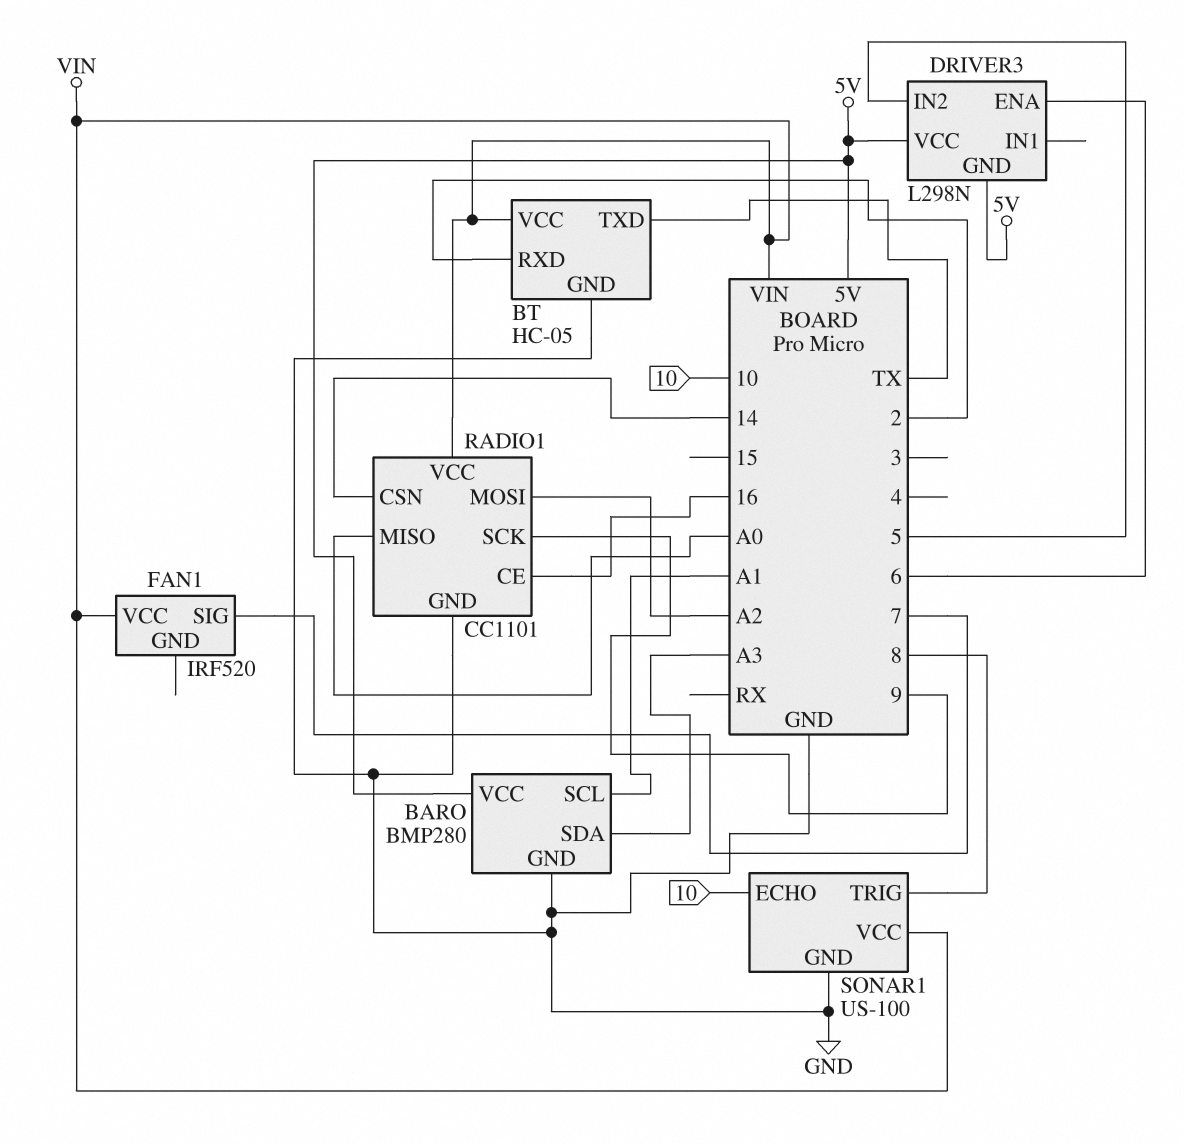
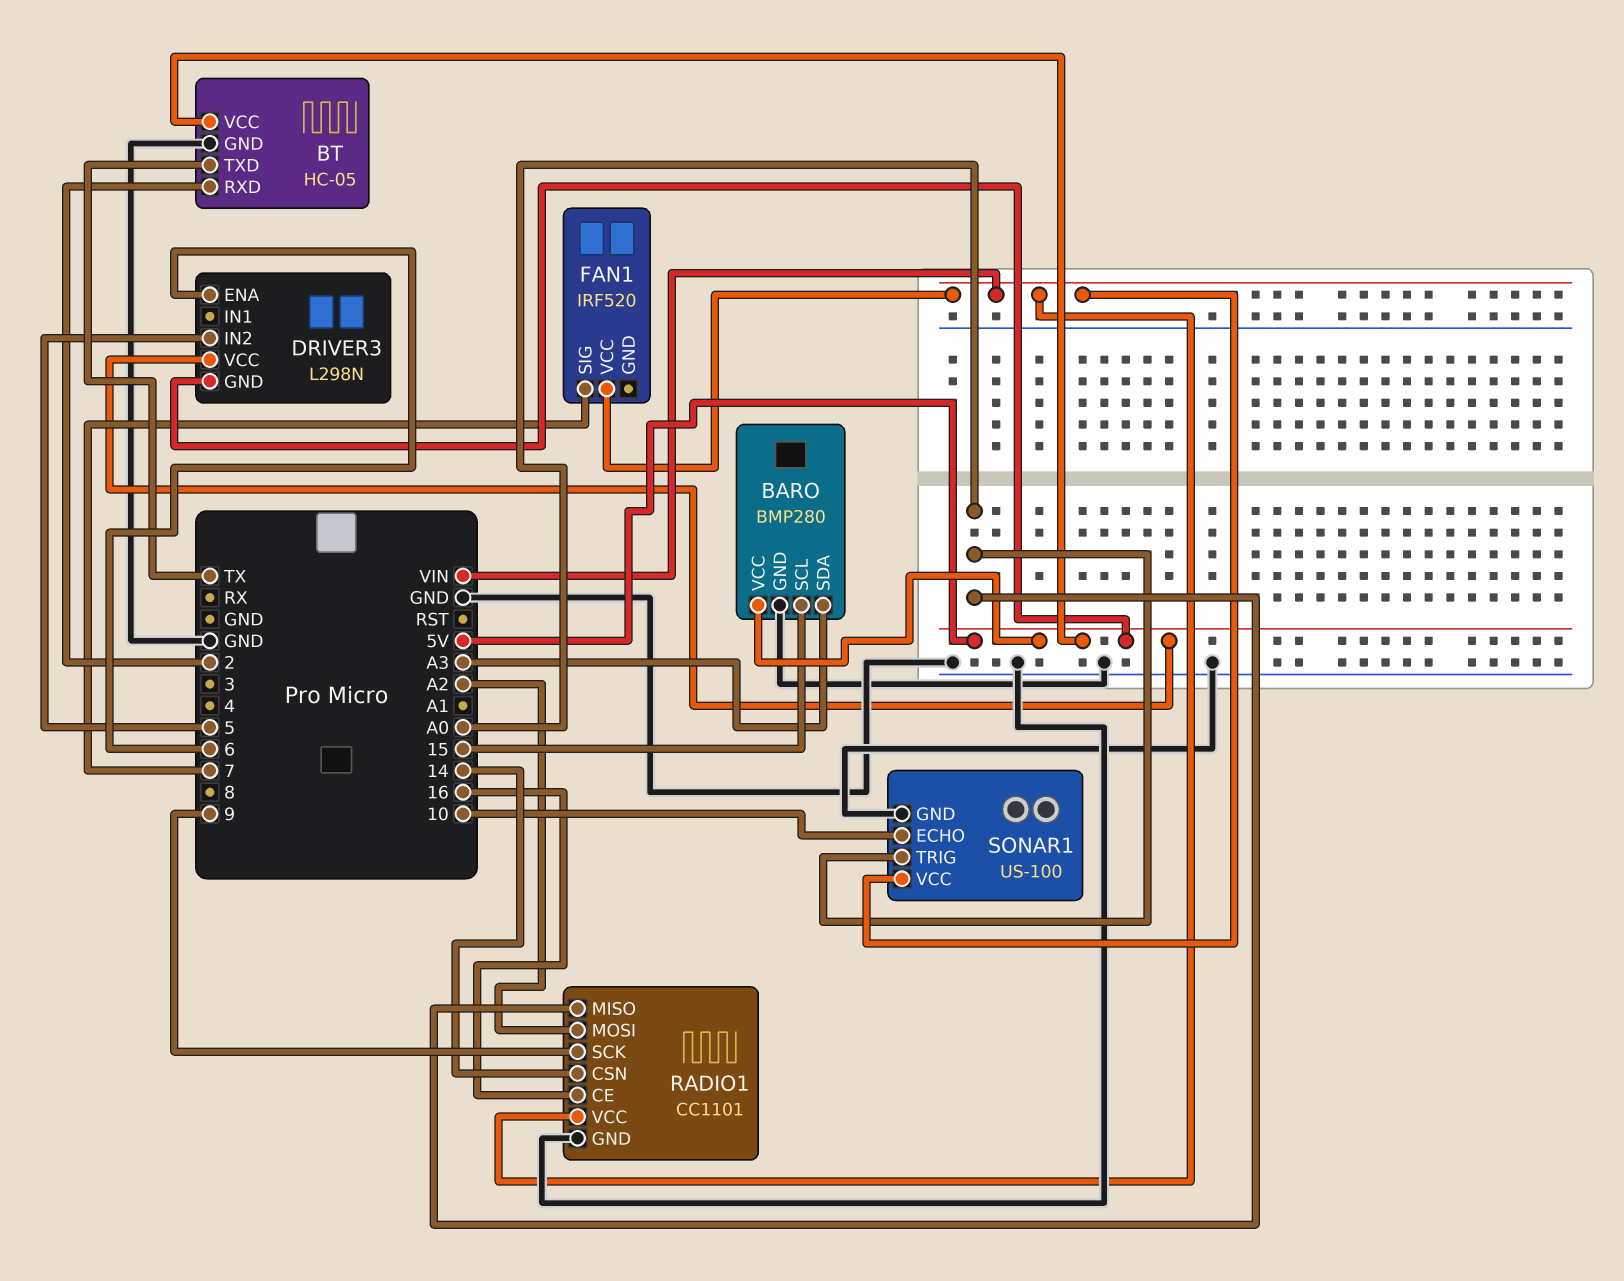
BARO pin SCL: A1 -> 15
BT pin VCC: VIN -> 5V
SONAR1 pin TRIG: 8 -> A0

